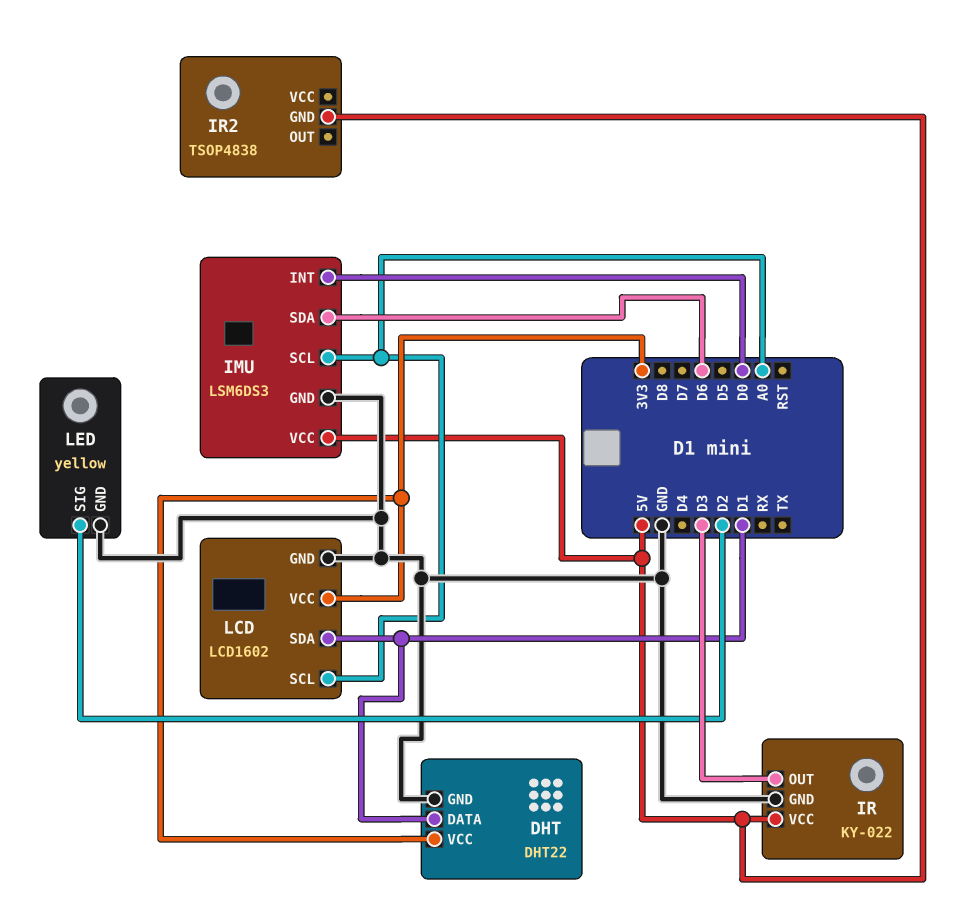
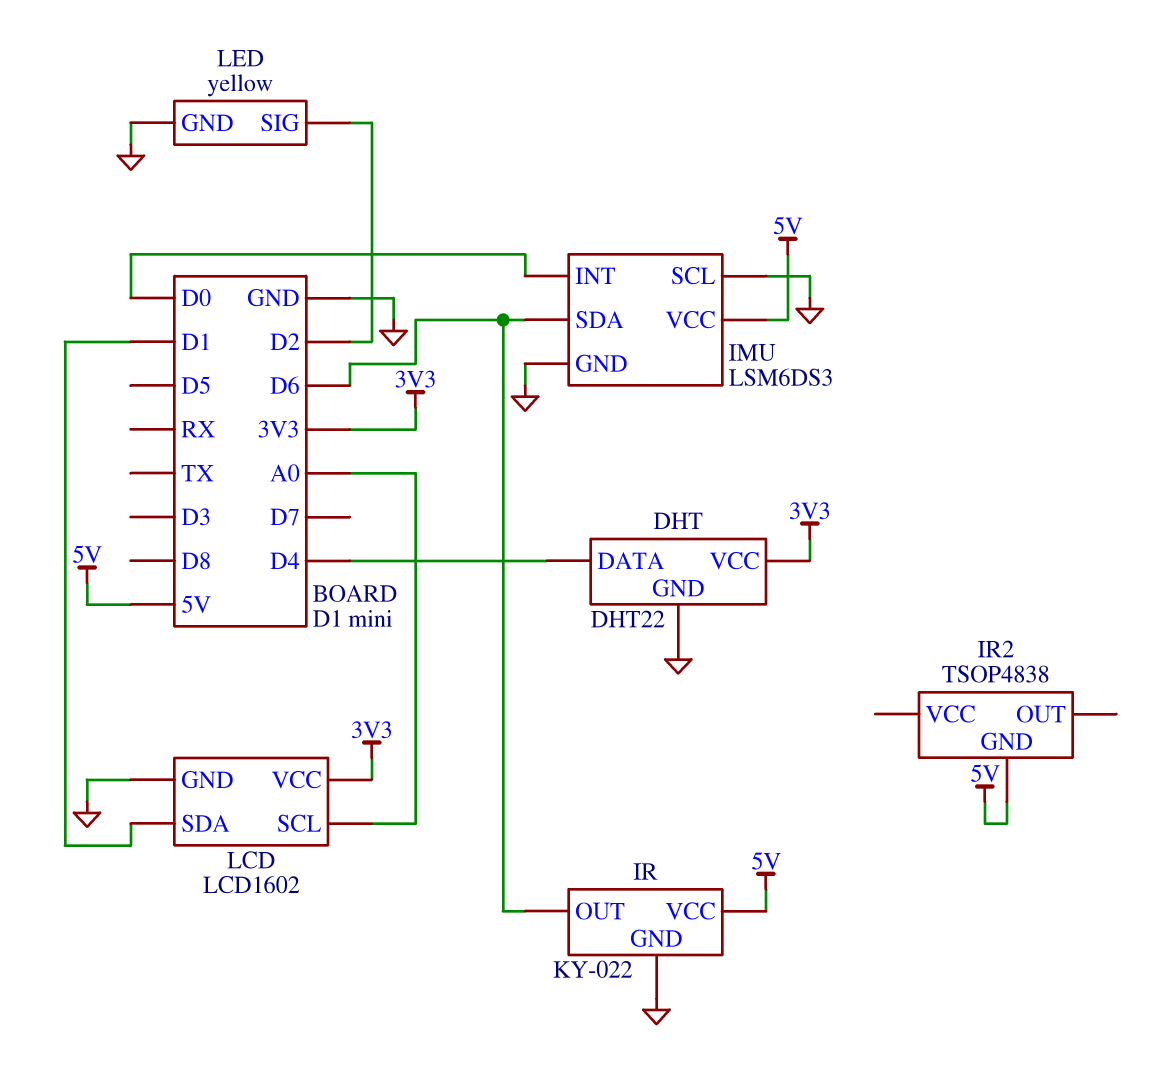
DHT pin DATA: D1 -> D4
IMU pin SCL: A0 -> GND
IR pin OUT: D3 -> D6

